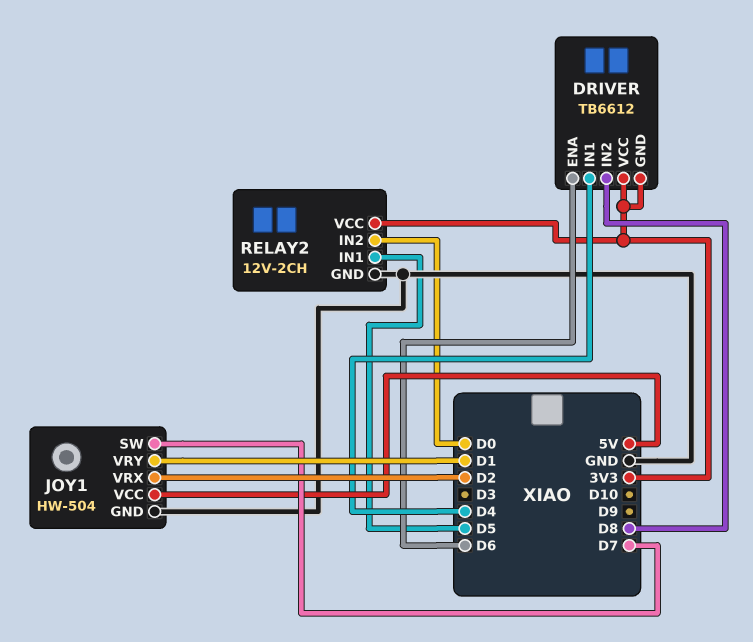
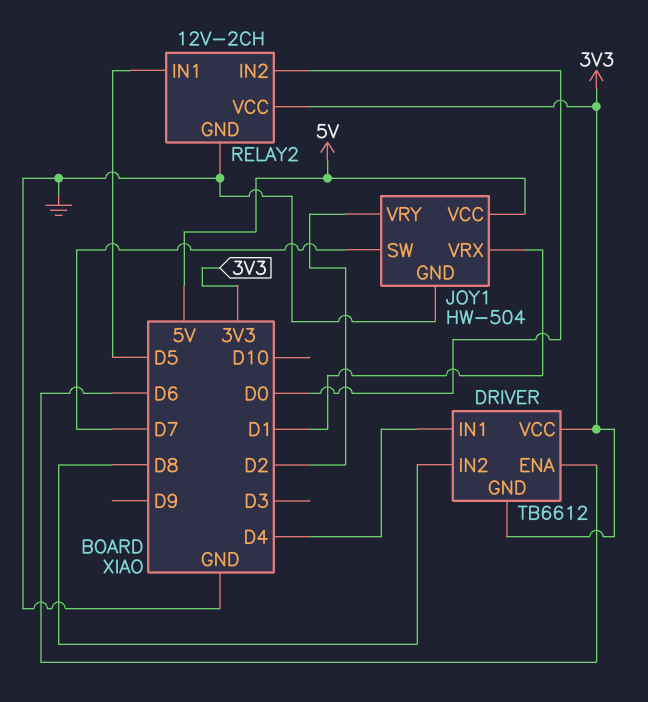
JOY1 pin VRX: D2 -> D1
JOY1 pin VRY: D1 -> D2

